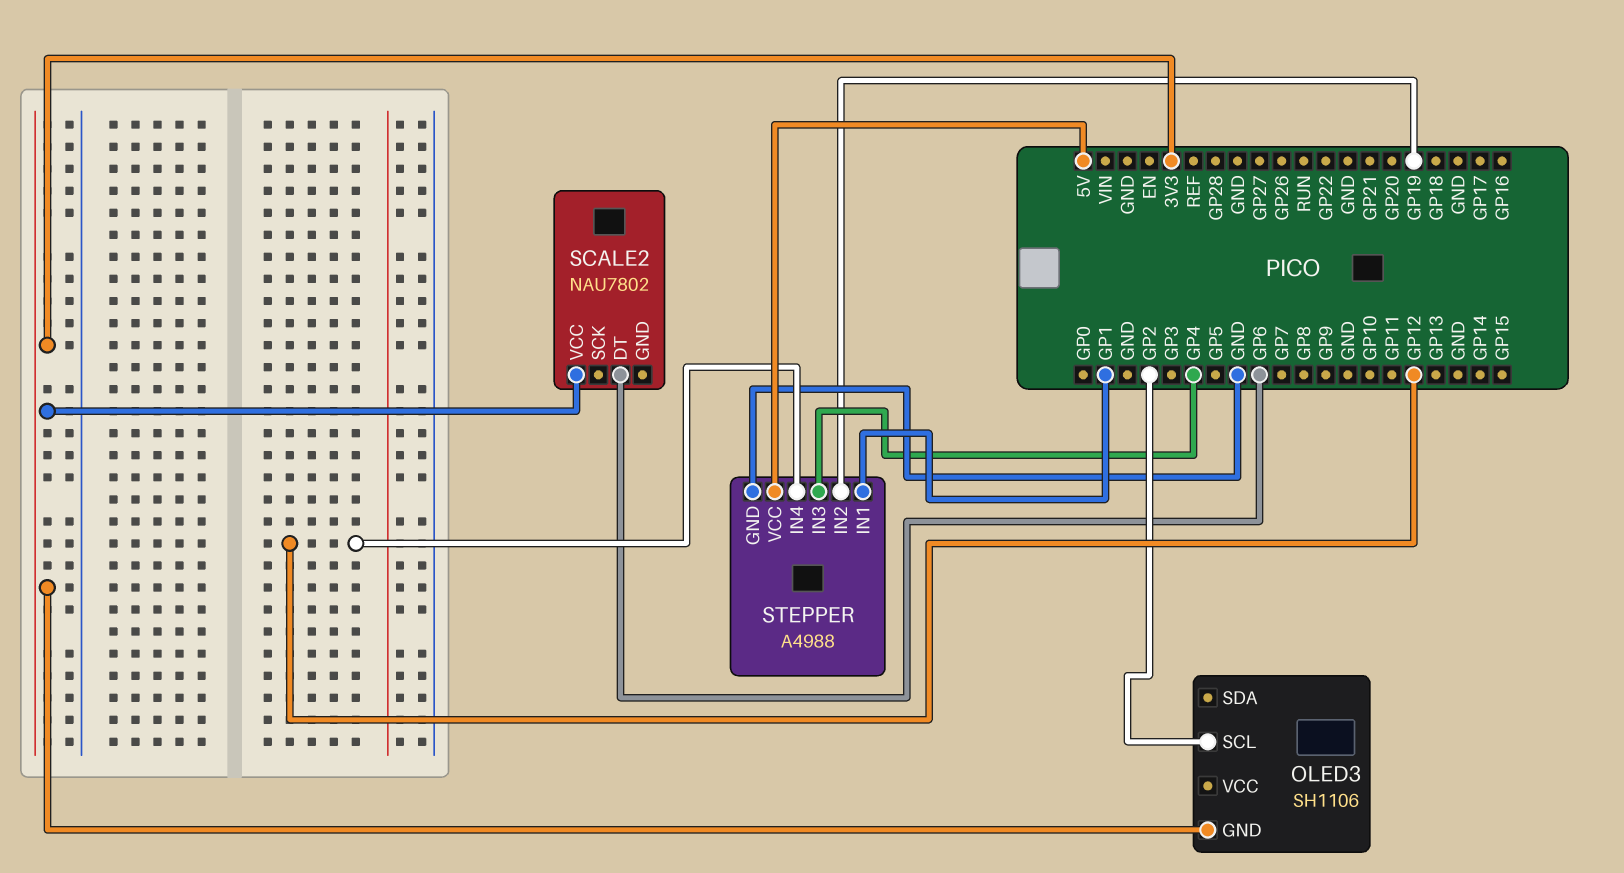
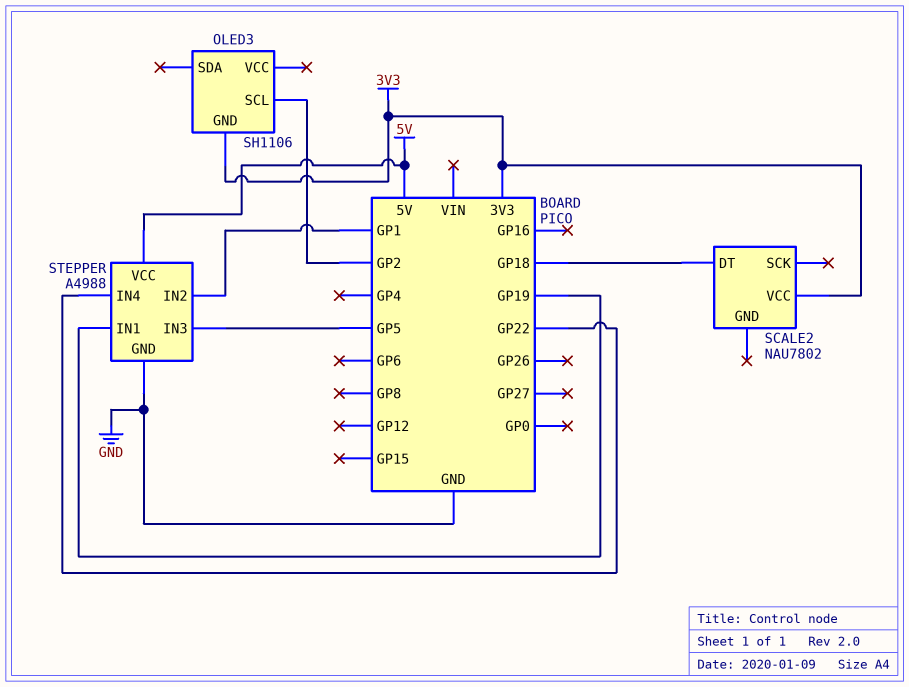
SCALE2 pin DT: GP6 -> GP18
STEPPER pin IN1: GP1 -> GP19
STEPPER pin IN2: GP19 -> GP1
STEPPER pin IN3: GP4 -> GP5
STEPPER pin IN4: GP12 -> GP22

